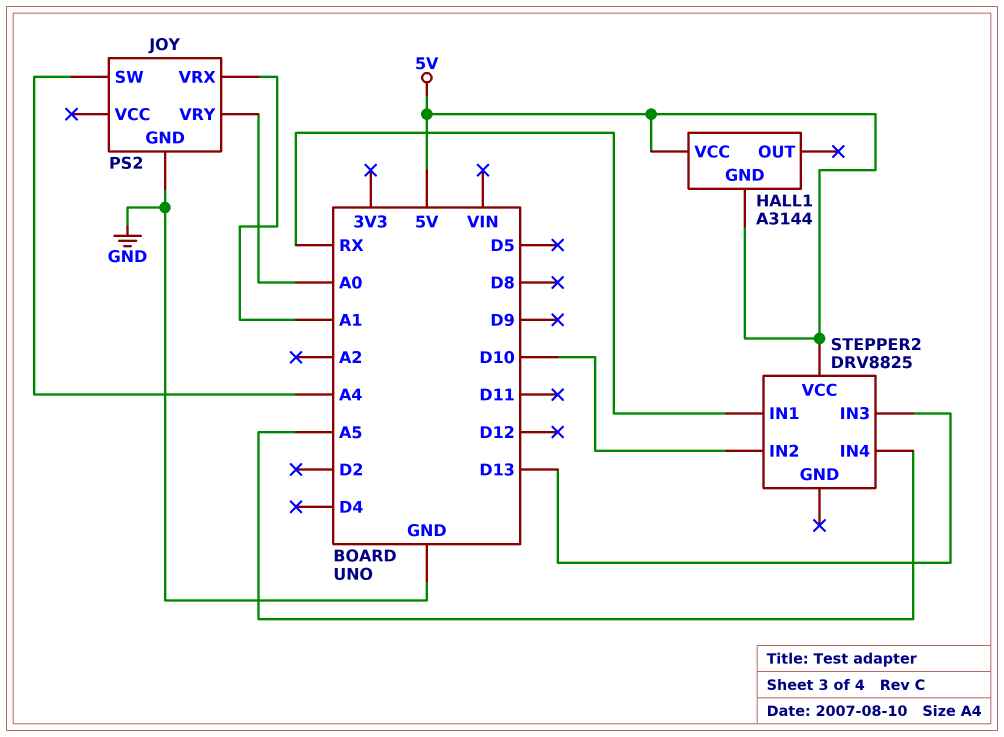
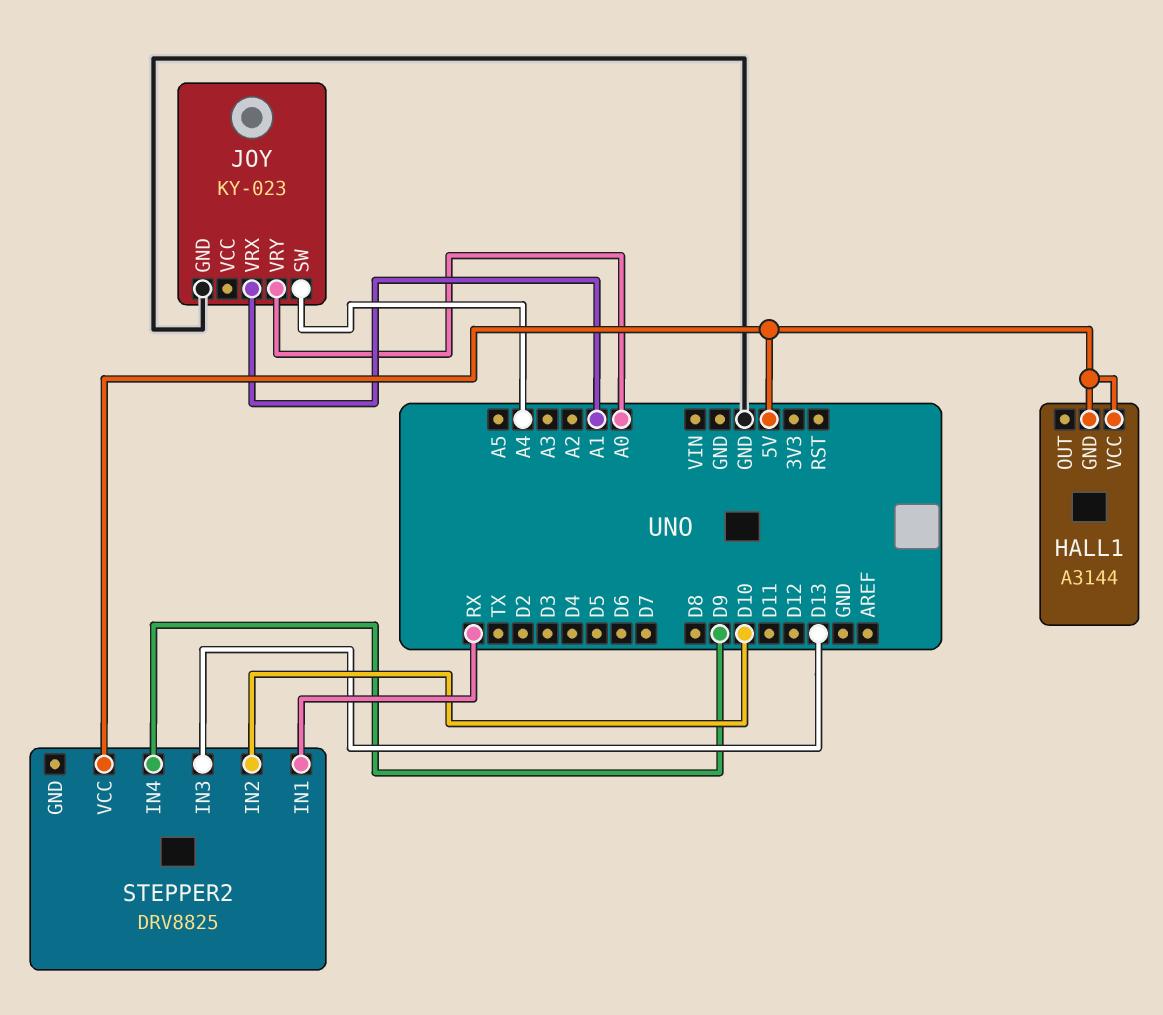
JOY: PS2 -> KY-023
STEPPER2 pin IN4: A5 -> D9

